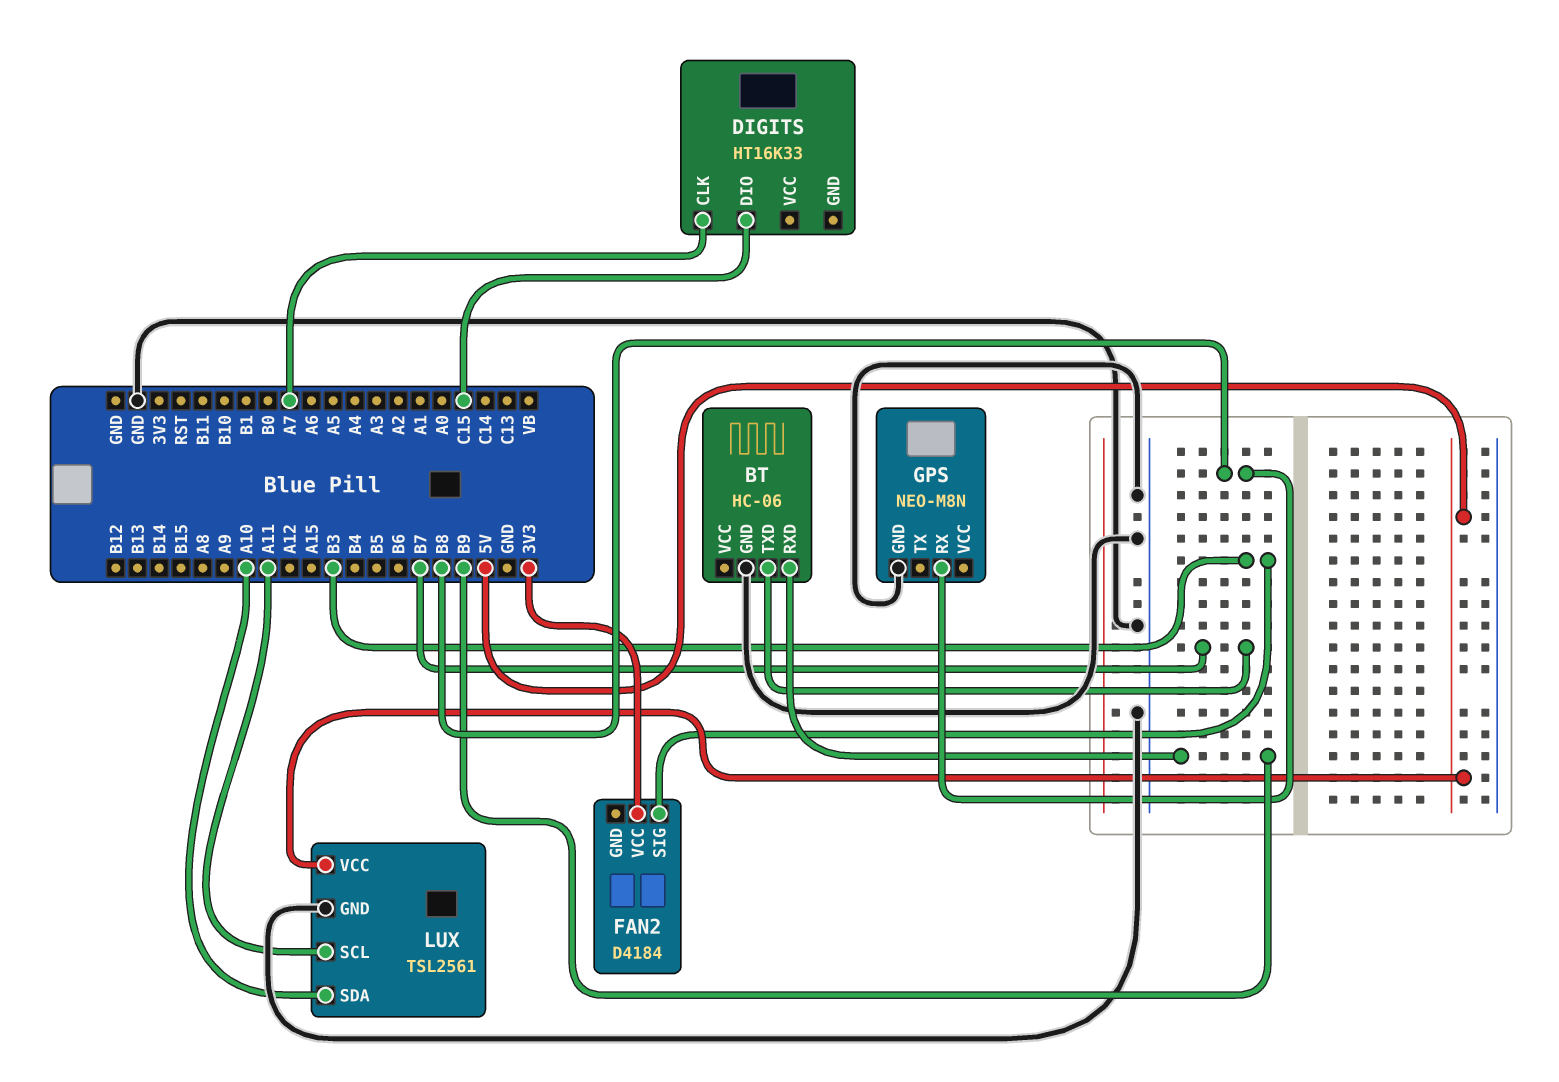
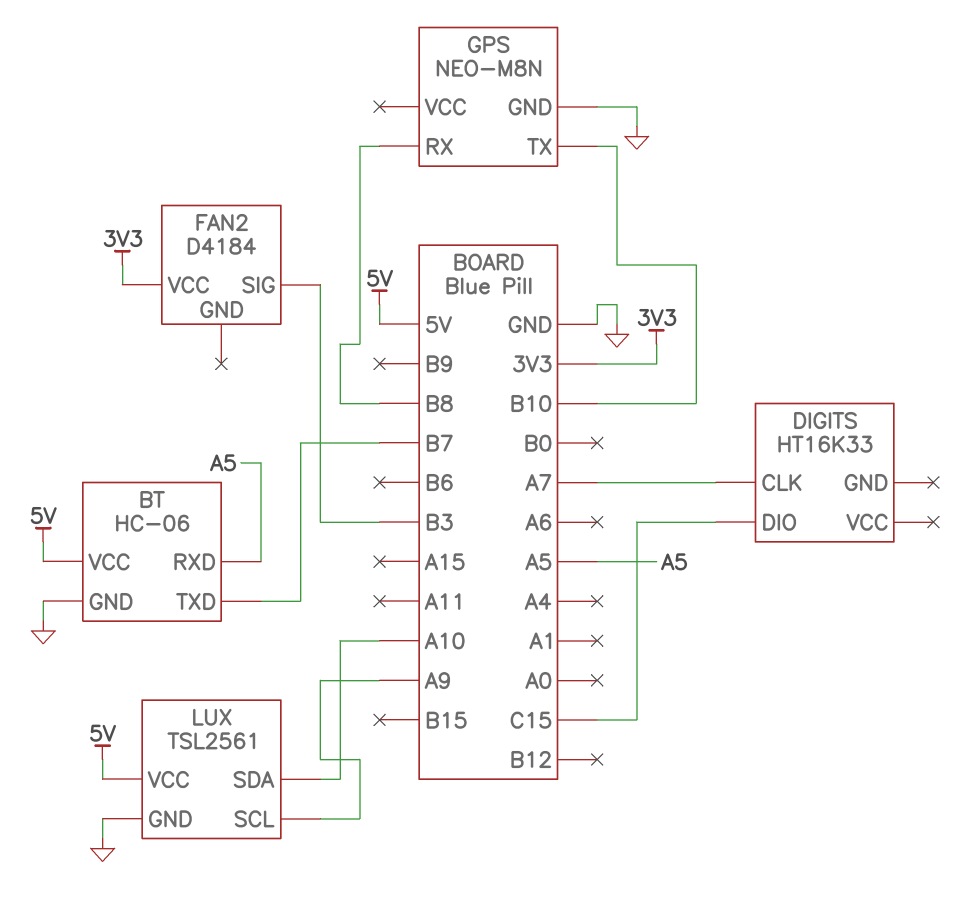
BT pin RXD: B9 -> A5
BT pin VCC: none -> 5V
GPS pin TX: none -> B10
LUX pin SCL: A11 -> A9

